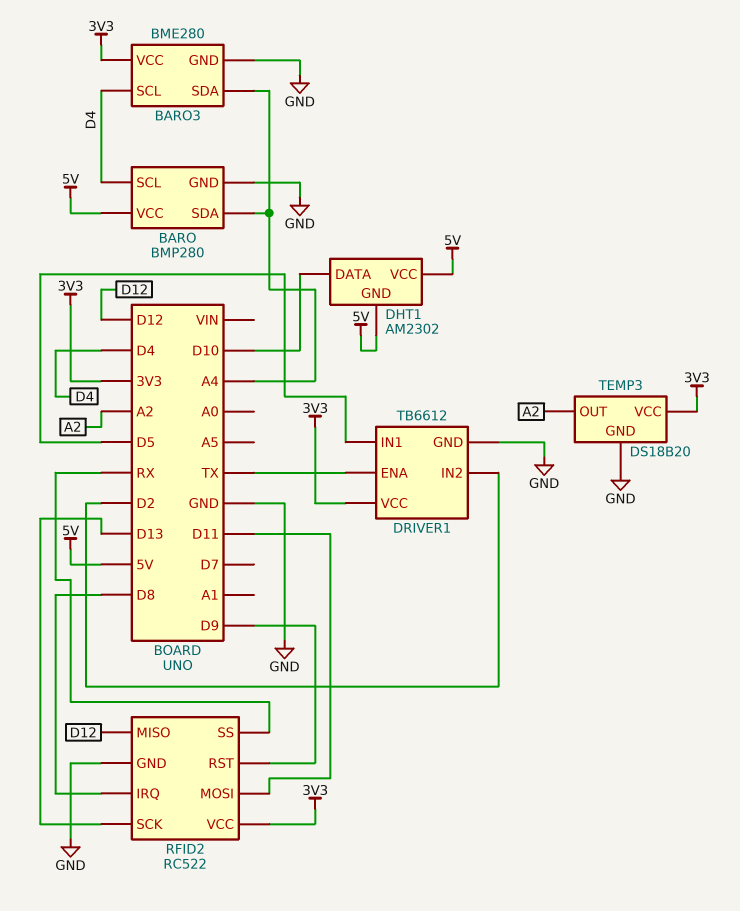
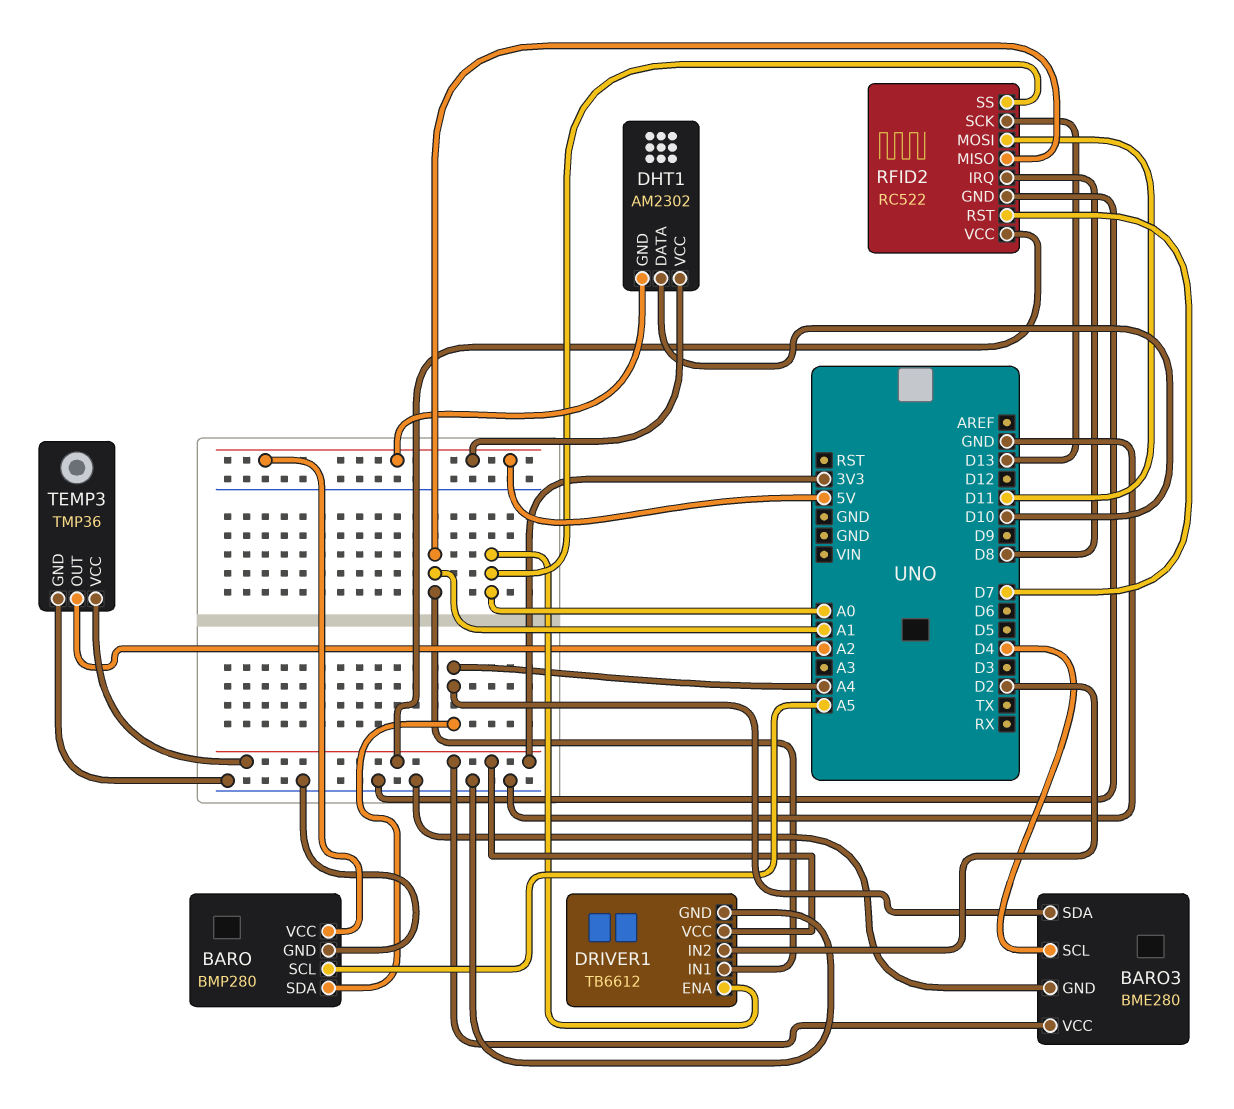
BARO pin SCL: D4 -> A5
DRIVER1 pin ENA: TX -> A0
DRIVER1 pin IN1: D5 -> A1
RFID2 pin MISO: D12 -> A1
RFID2 pin RST: D9 -> D7
RFID2 pin SS: RX -> A0
TEMP3: DS18B20 -> TMP36

